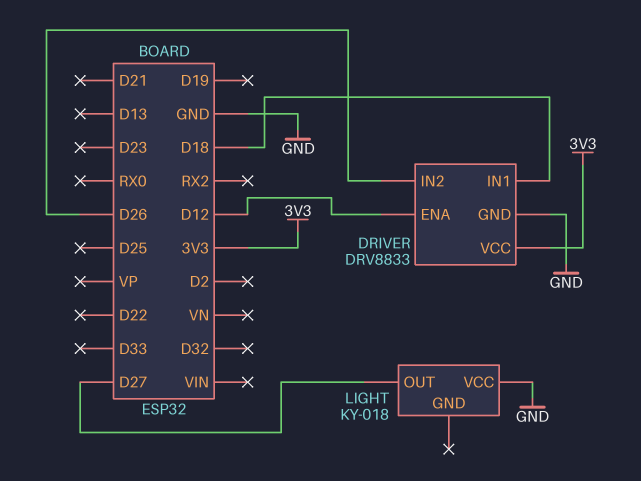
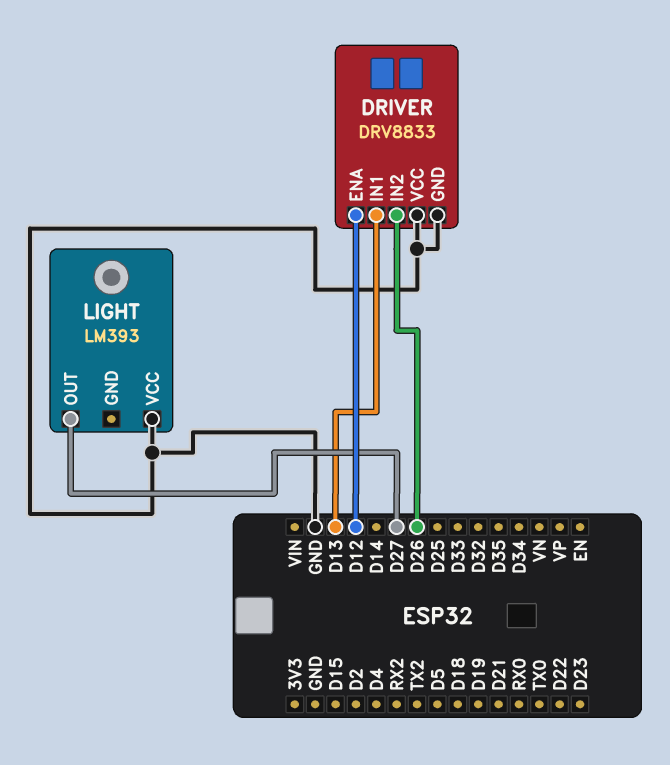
DRIVER pin IN1: D18 -> D13
DRIVER pin VCC: 3V3 -> GND
LIGHT: KY-018 -> LM393

